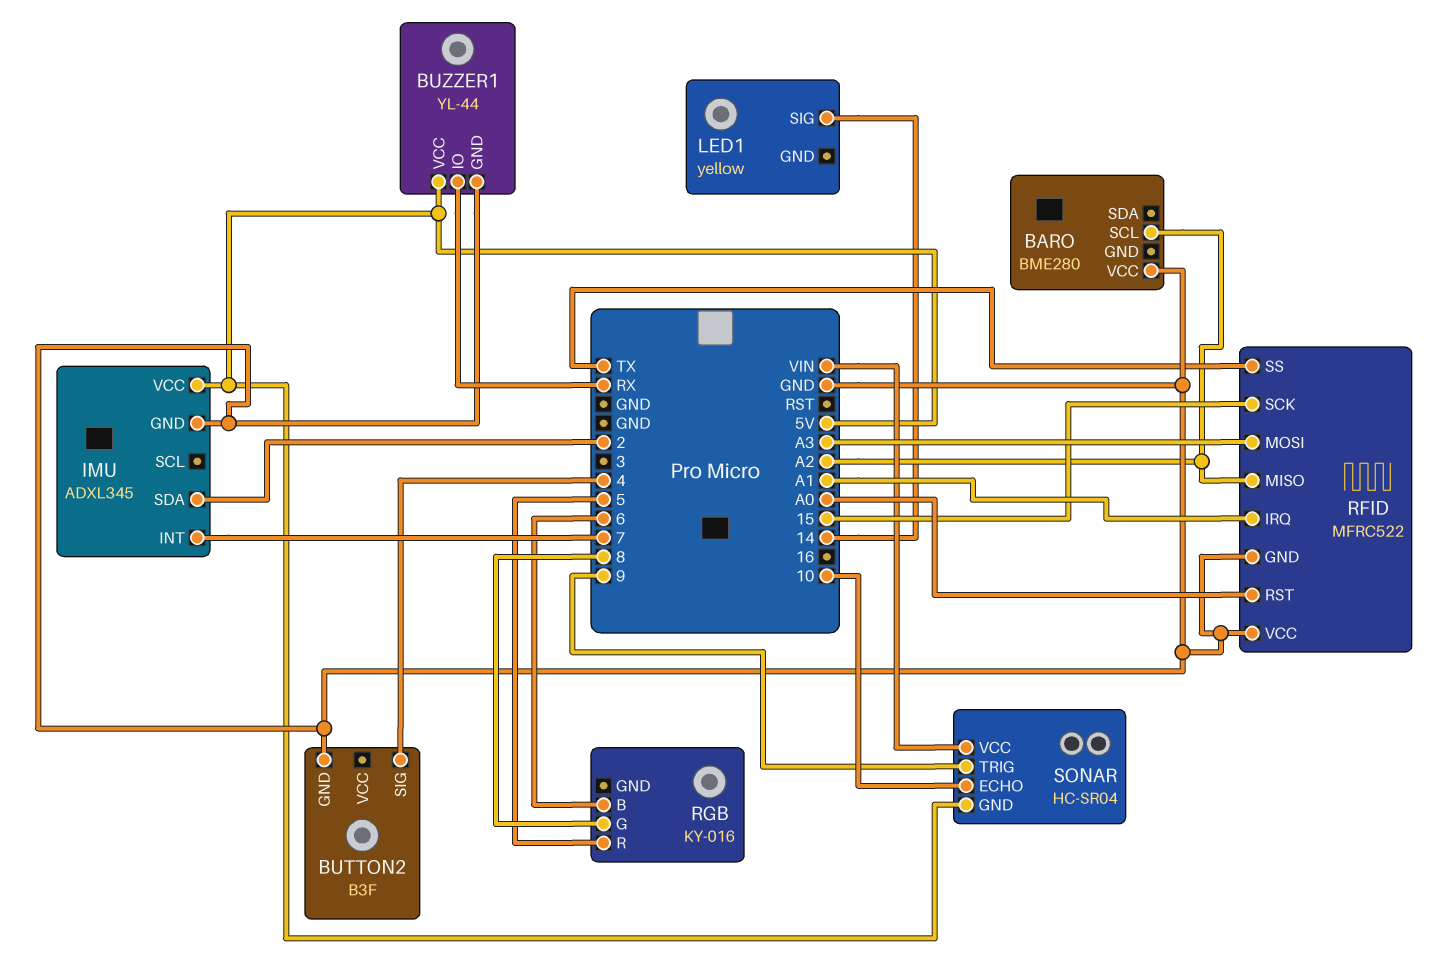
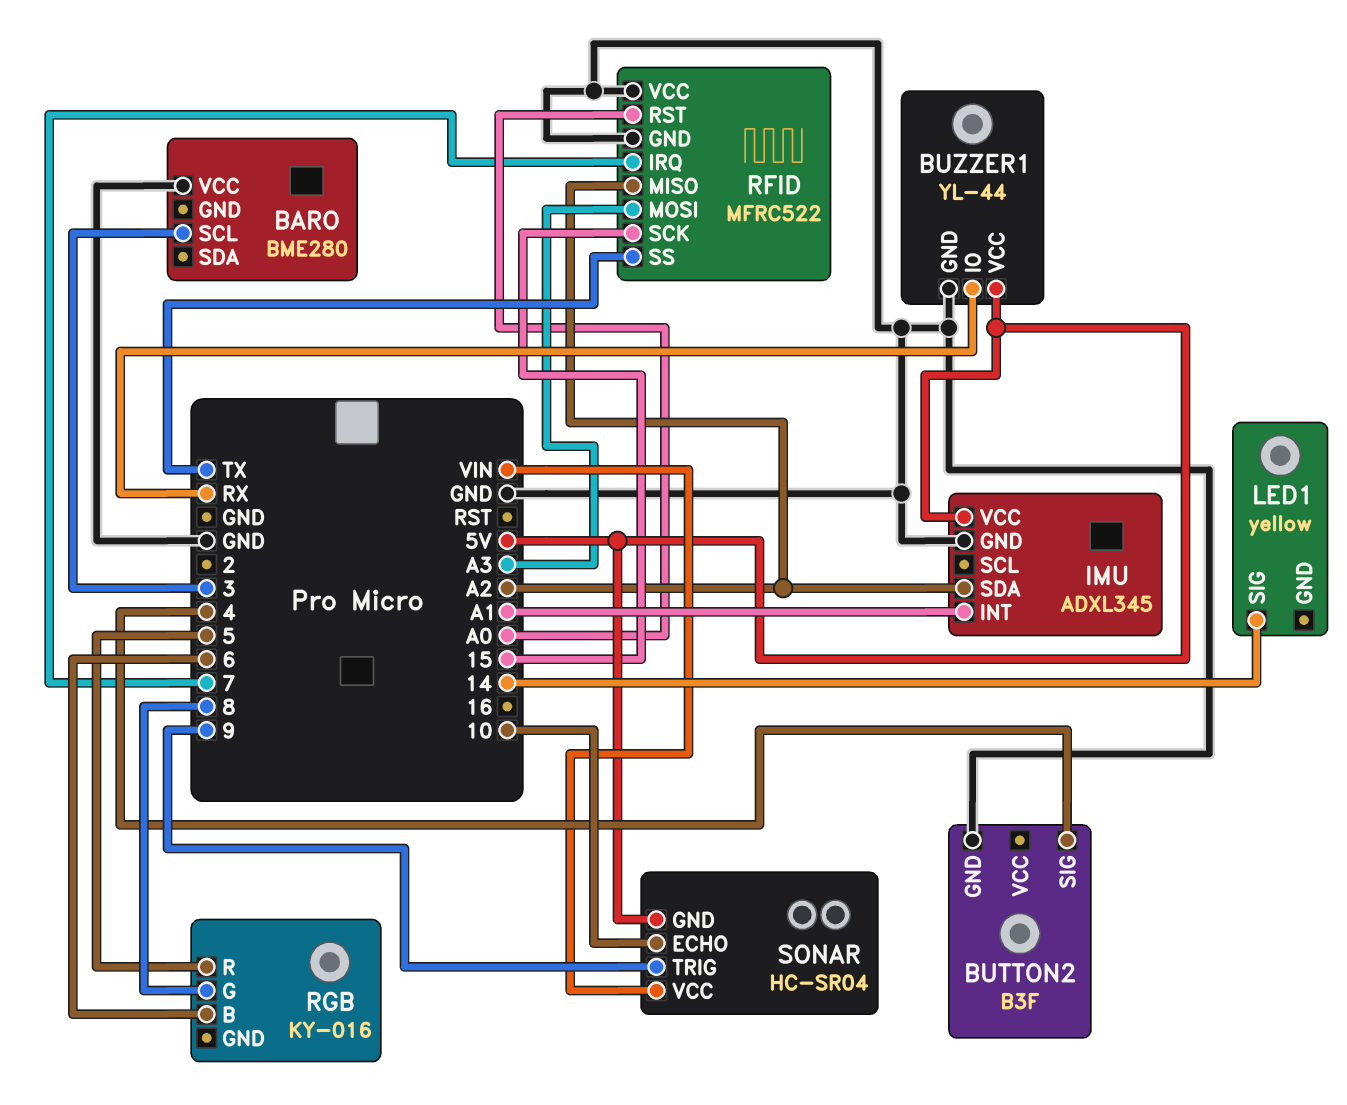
BARO pin SCL: A2 -> 3
IMU pin INT: 7 -> A1
IMU pin SDA: 2 -> A2
RFID pin IRQ: A1 -> 7

